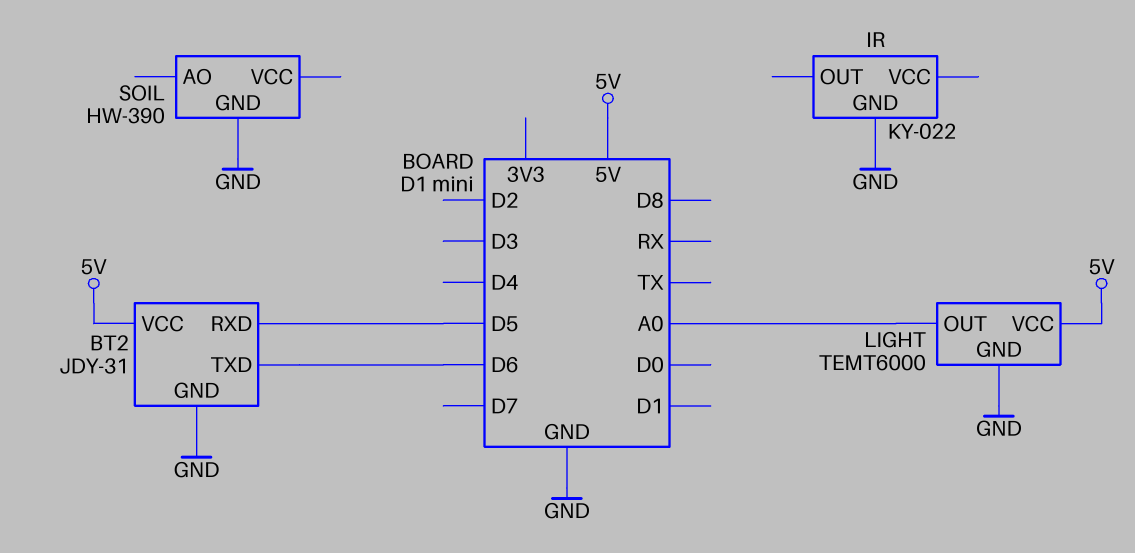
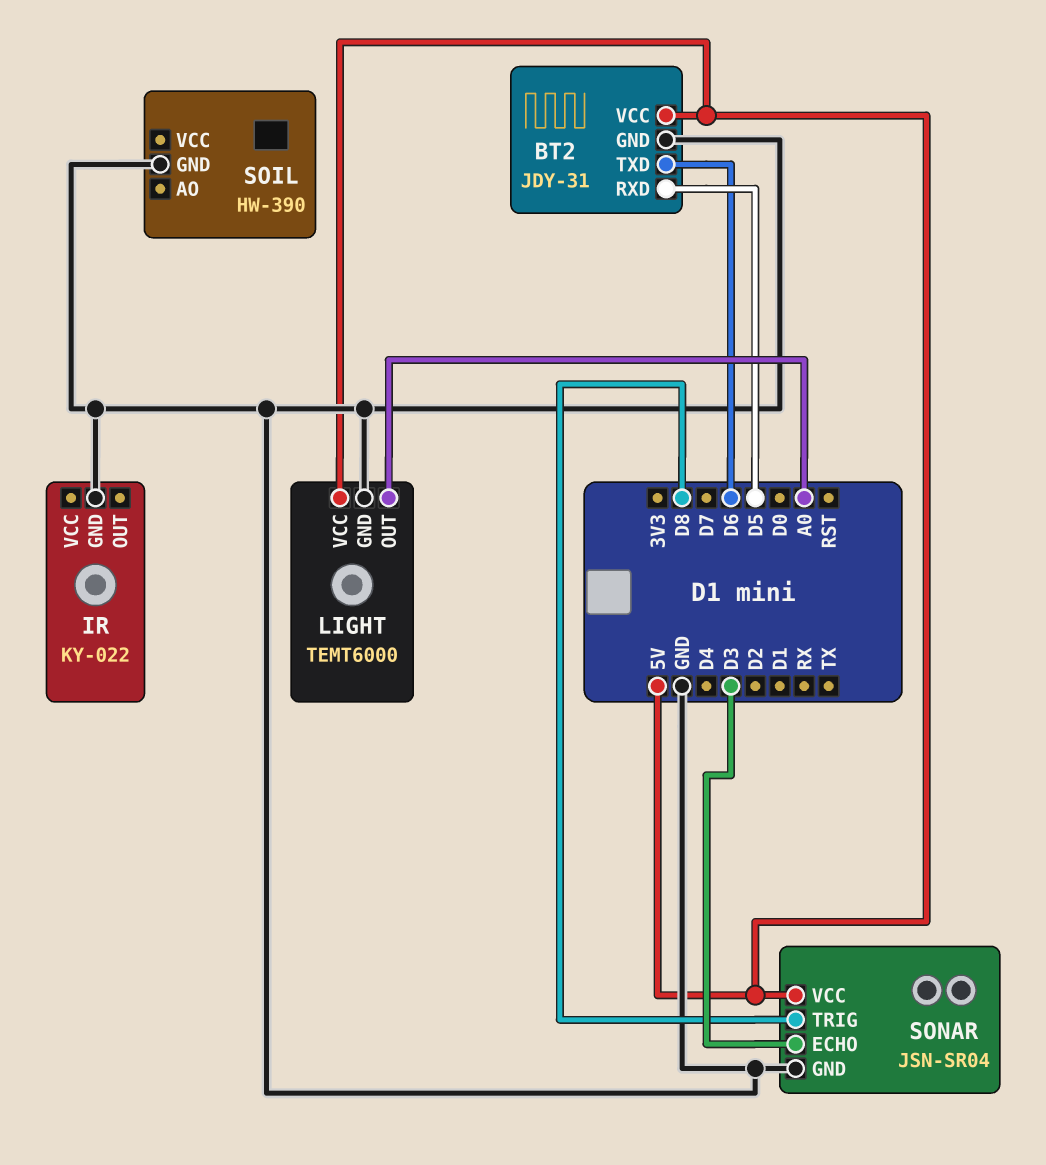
SONAR: none -> JSN-SR04
SONAR pin ECHO: none -> D3
SONAR pin GND: none -> GND
SONAR pin TRIG: none -> D8
SONAR pin VCC: none -> 5V

